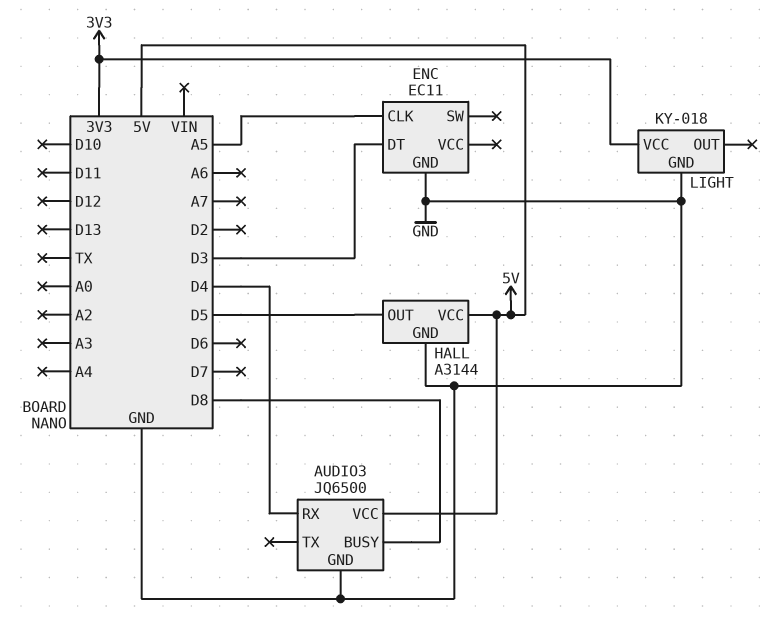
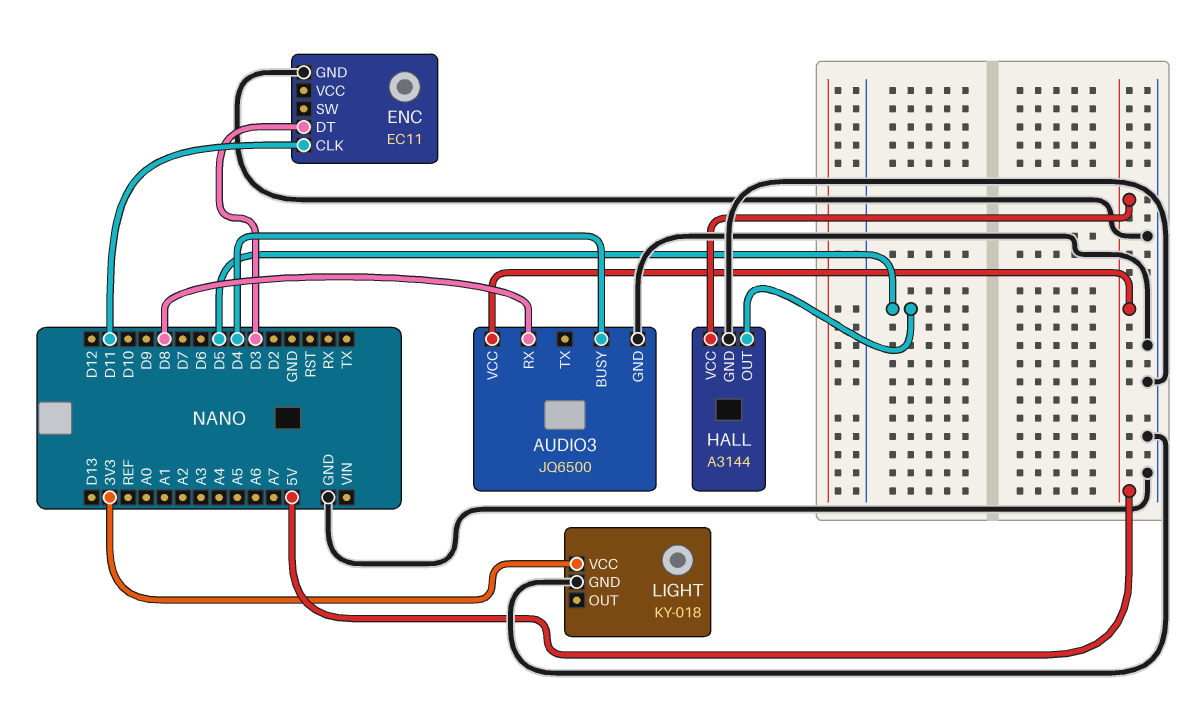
AUDIO3 pin BUSY: D8 -> D4
AUDIO3 pin RX: D4 -> D8
ENC pin CLK: A5 -> D11

